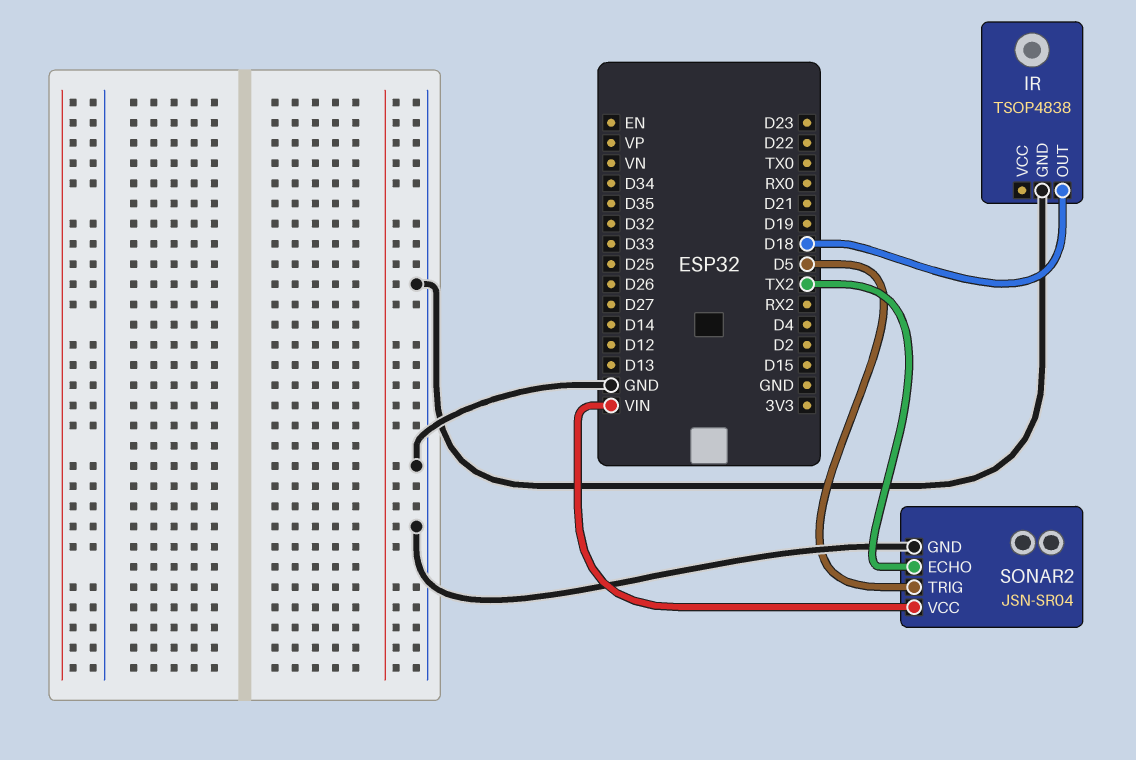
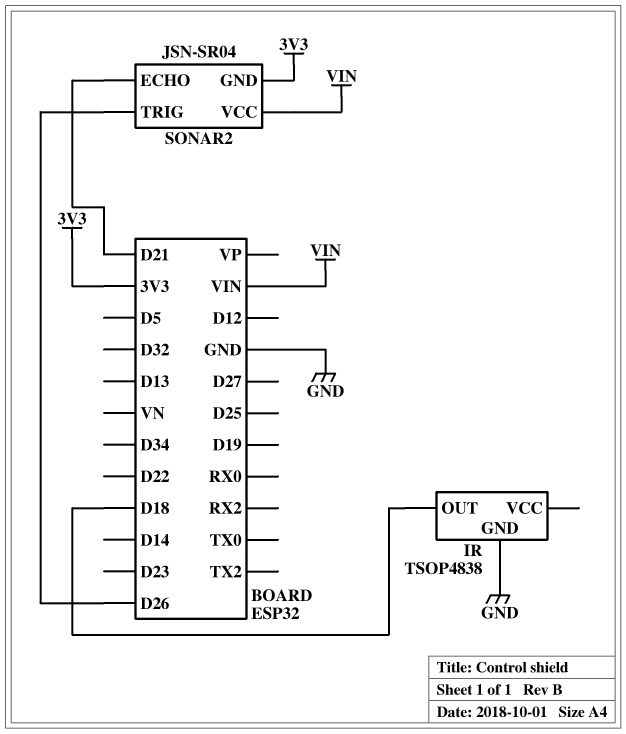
SONAR2 pin ECHO: TX2 -> D21
SONAR2 pin GND: GND -> 3V3
SONAR2 pin TRIG: D5 -> D26

